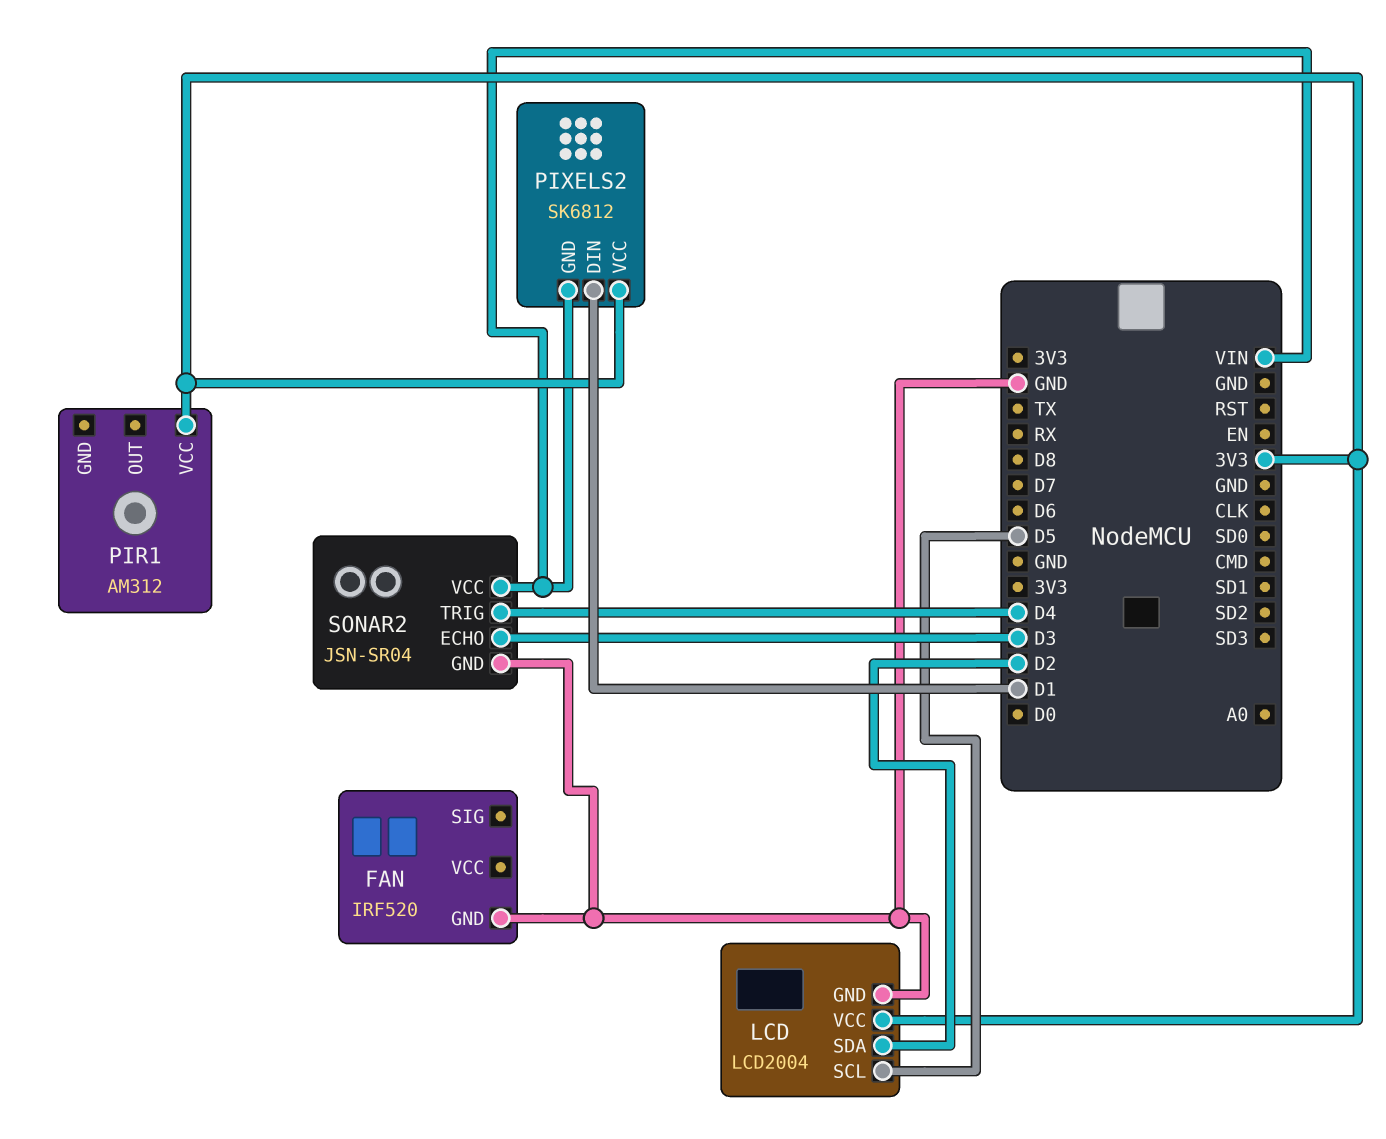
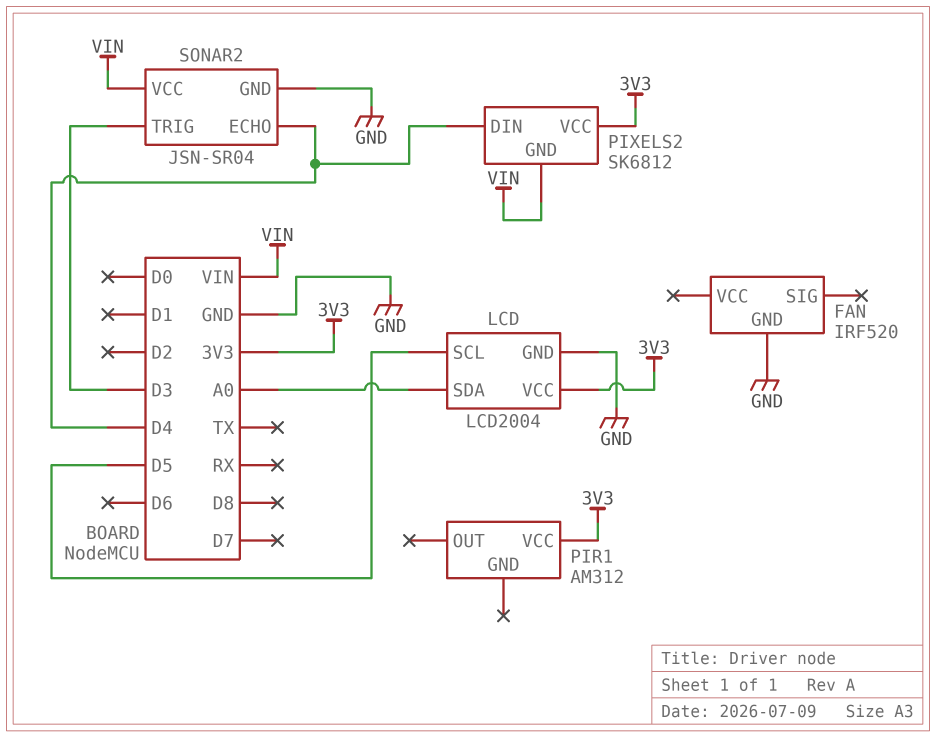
LCD pin SDA: D2 -> A0
PIXELS2 pin DIN: D1 -> D4
SONAR2 pin ECHO: D3 -> D4
SONAR2 pin TRIG: D4 -> D3

